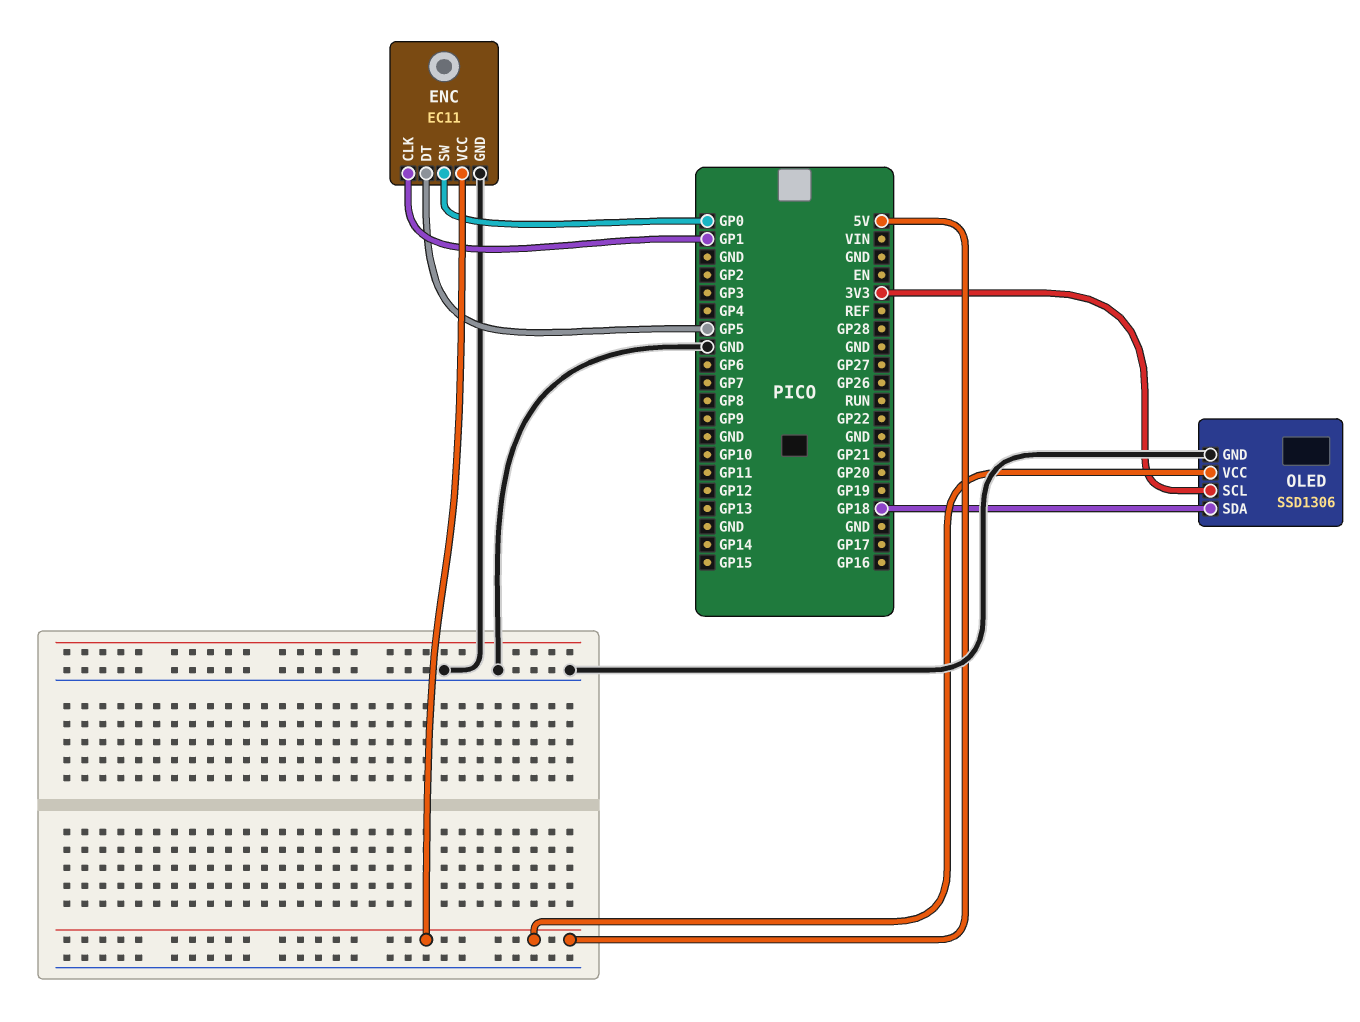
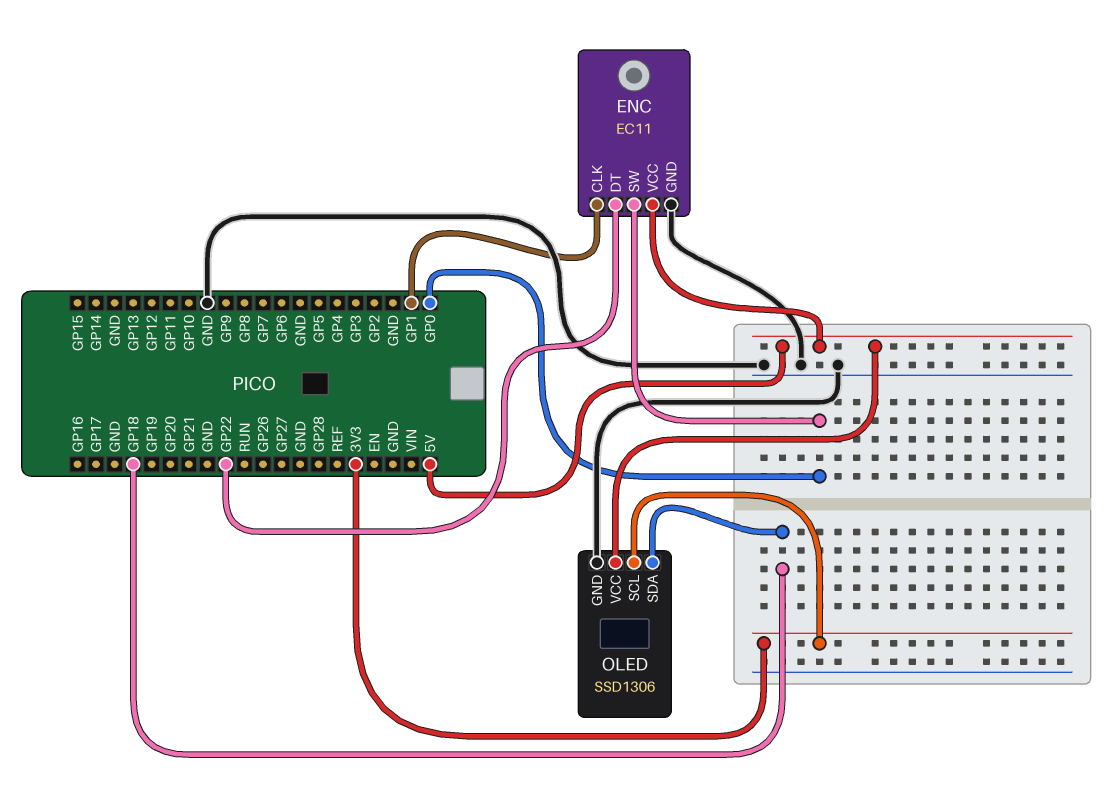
ENC pin DT: GP5 -> GP22

